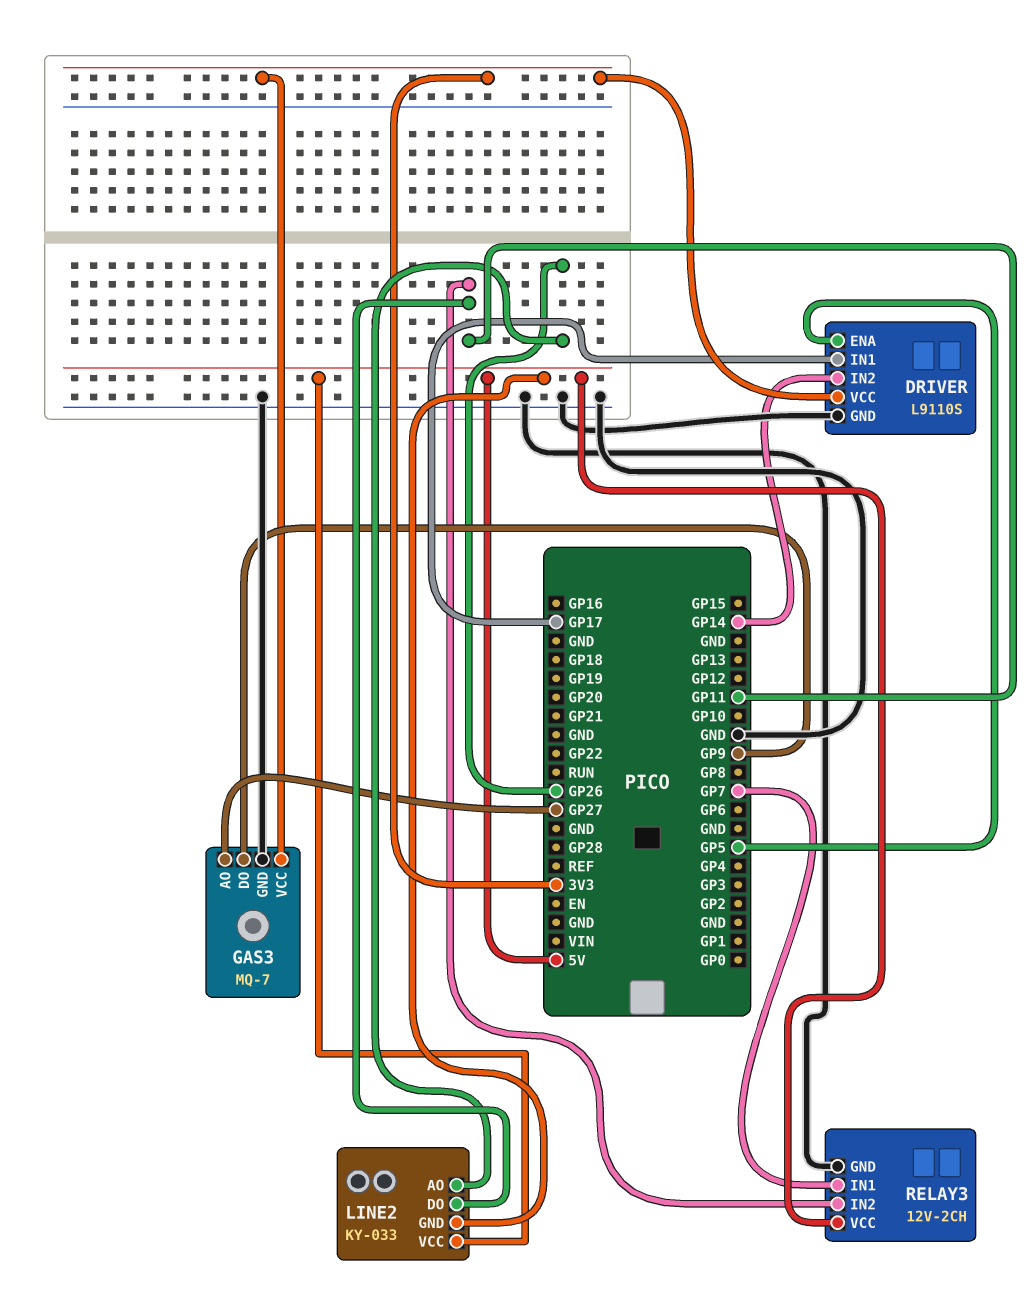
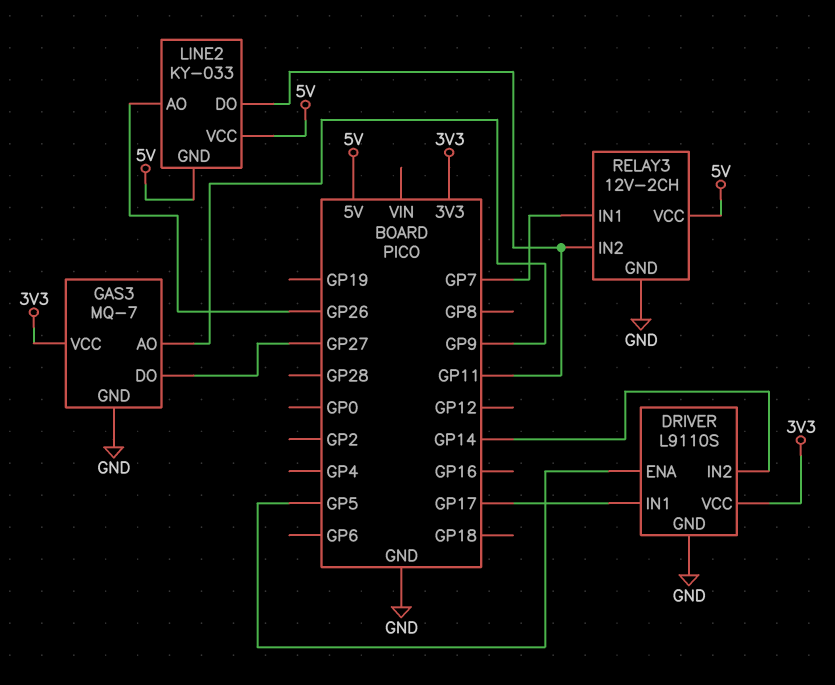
GAS3 pin AO: GP27 -> GP9
GAS3 pin DO: GP9 -> GP27

